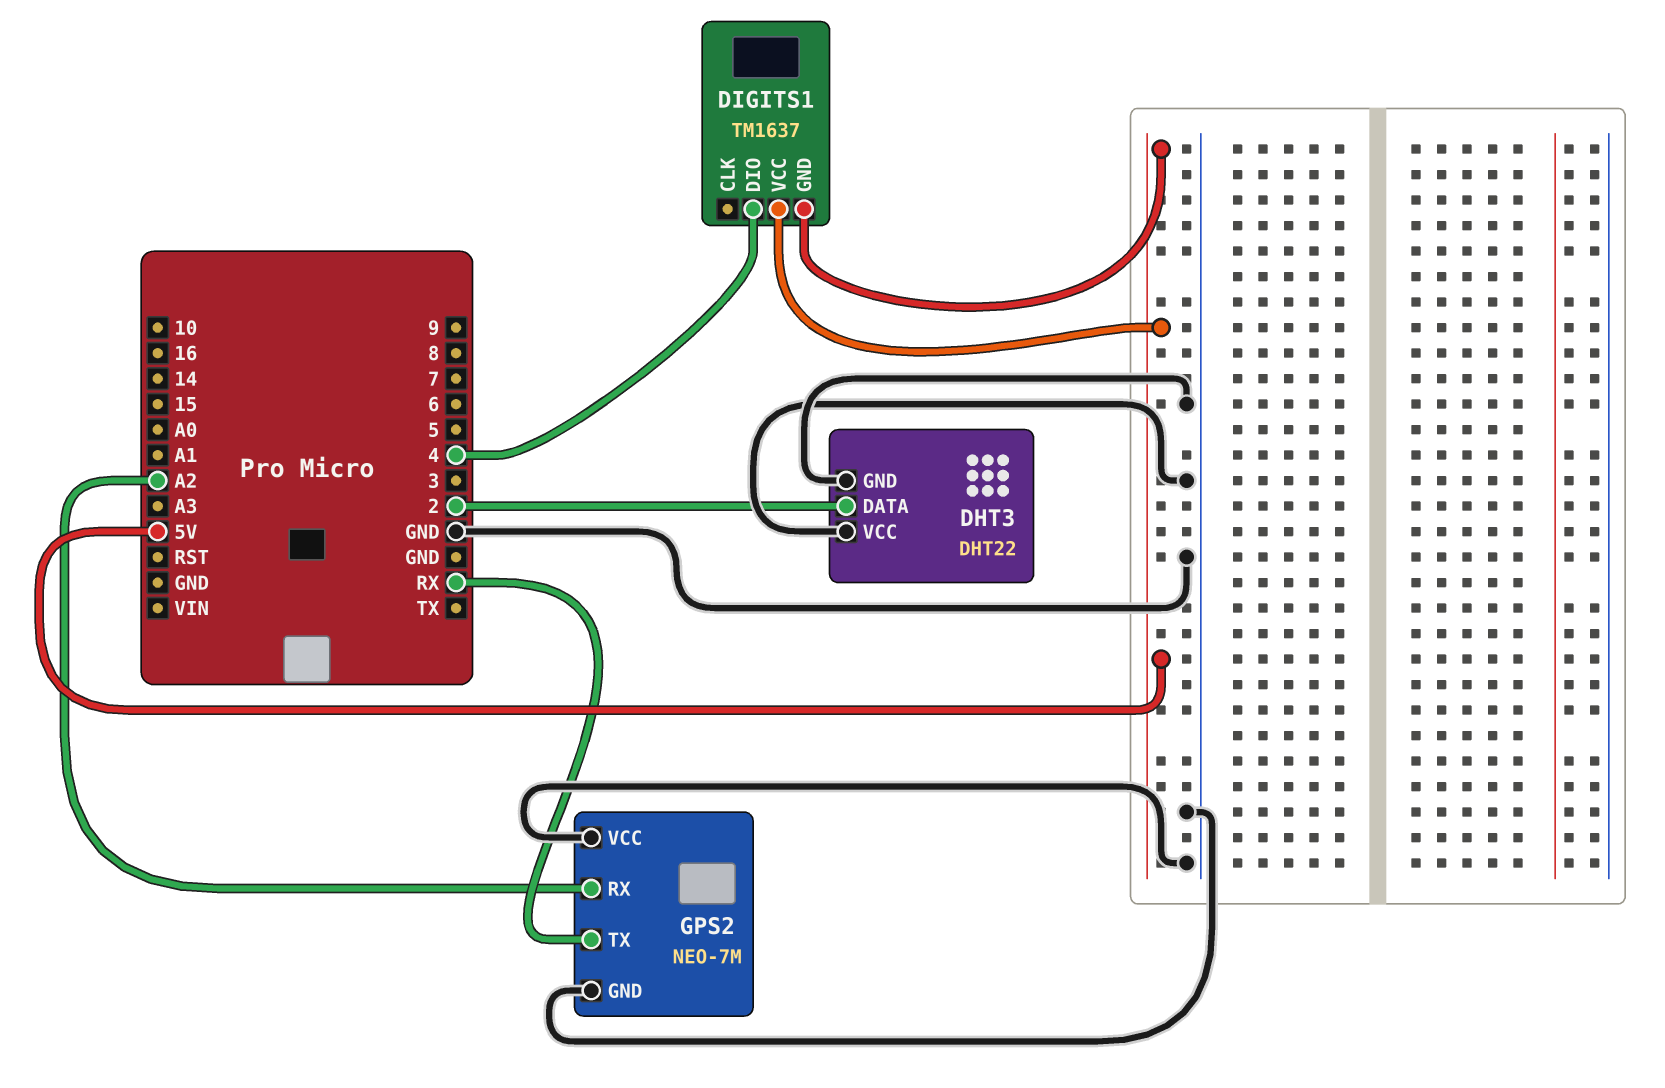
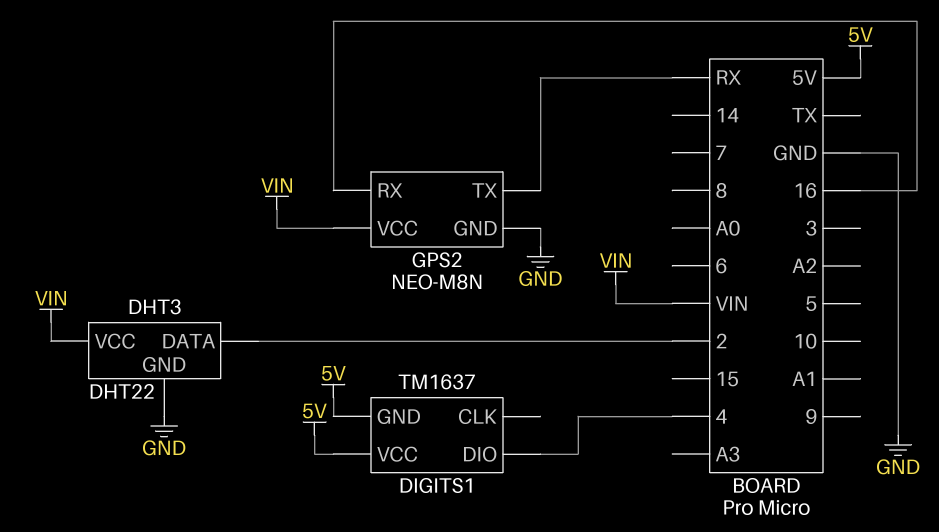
DHT3 pin VCC: GND -> VIN
GPS2: NEO-7M -> NEO-M8N
GPS2 pin RX: A2 -> 16
GPS2 pin VCC: GND -> VIN

